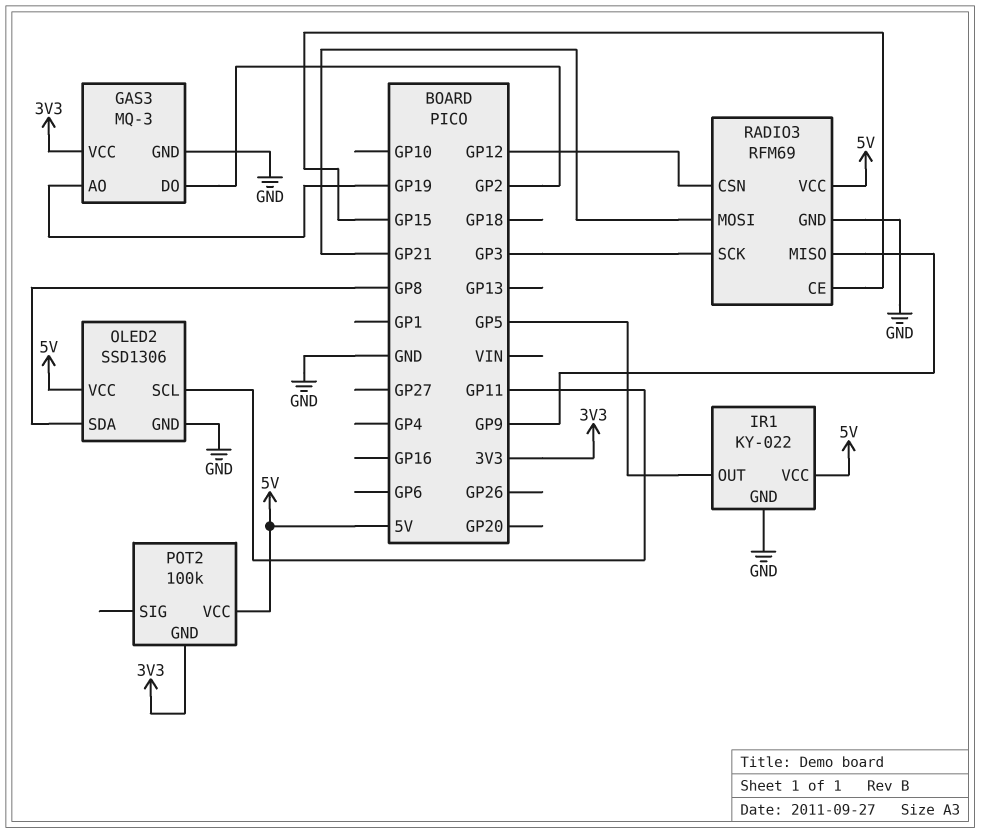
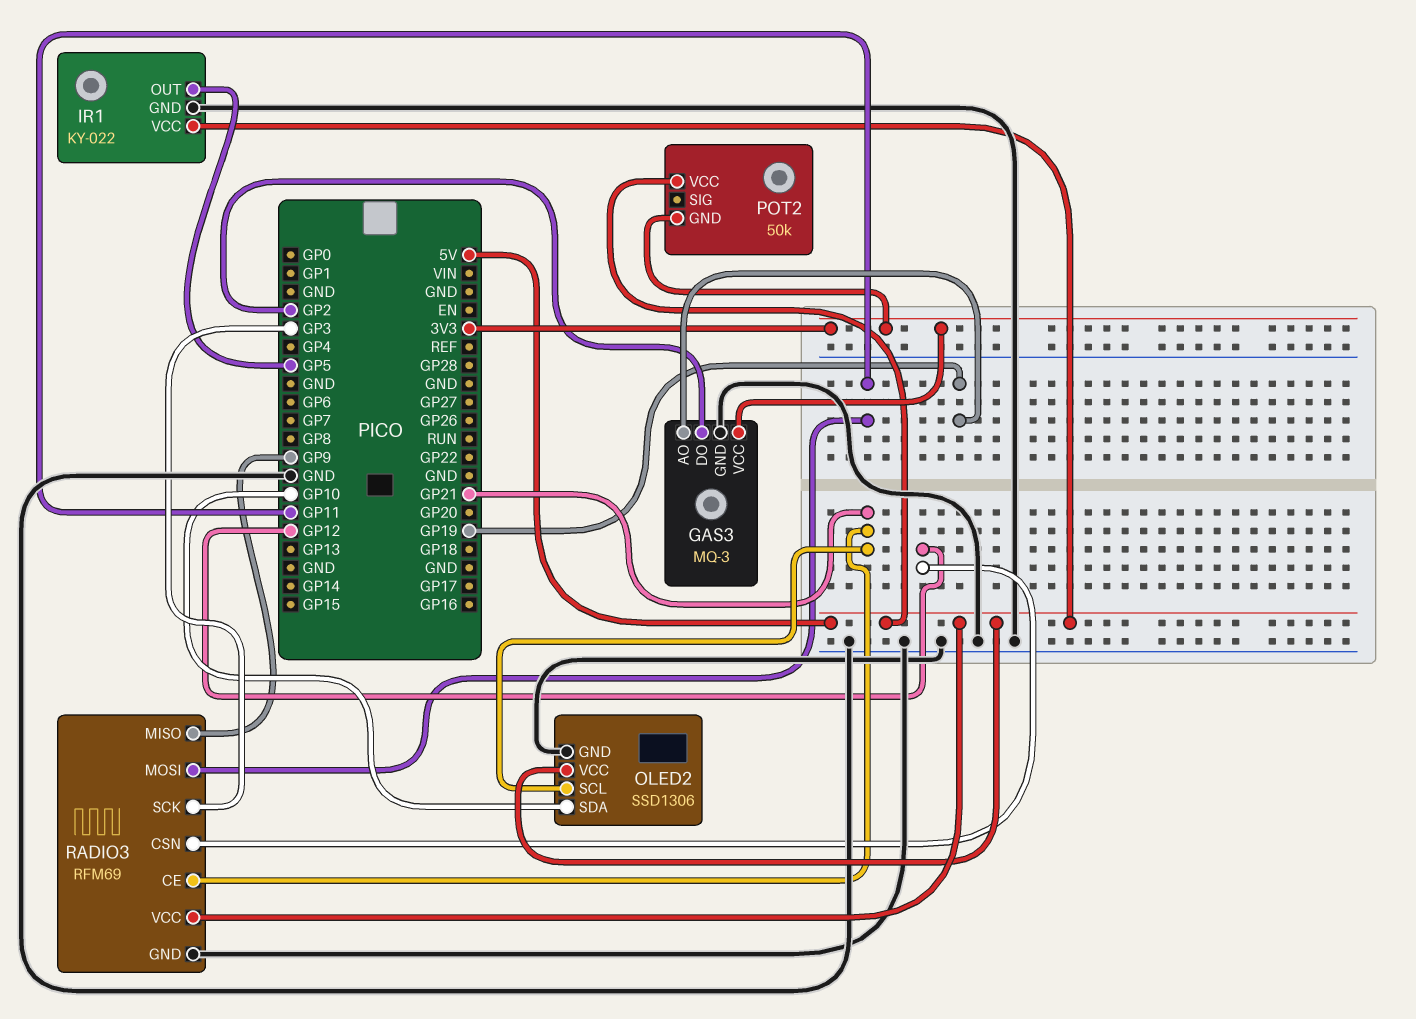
OLED2 pin SCL: GP11 -> GP21
OLED2 pin SDA: GP8 -> GP10
POT2: 100k -> 50k
RADIO3 pin CE: GP15 -> GP21
RADIO3 pin MOSI: GP21 -> GP11

